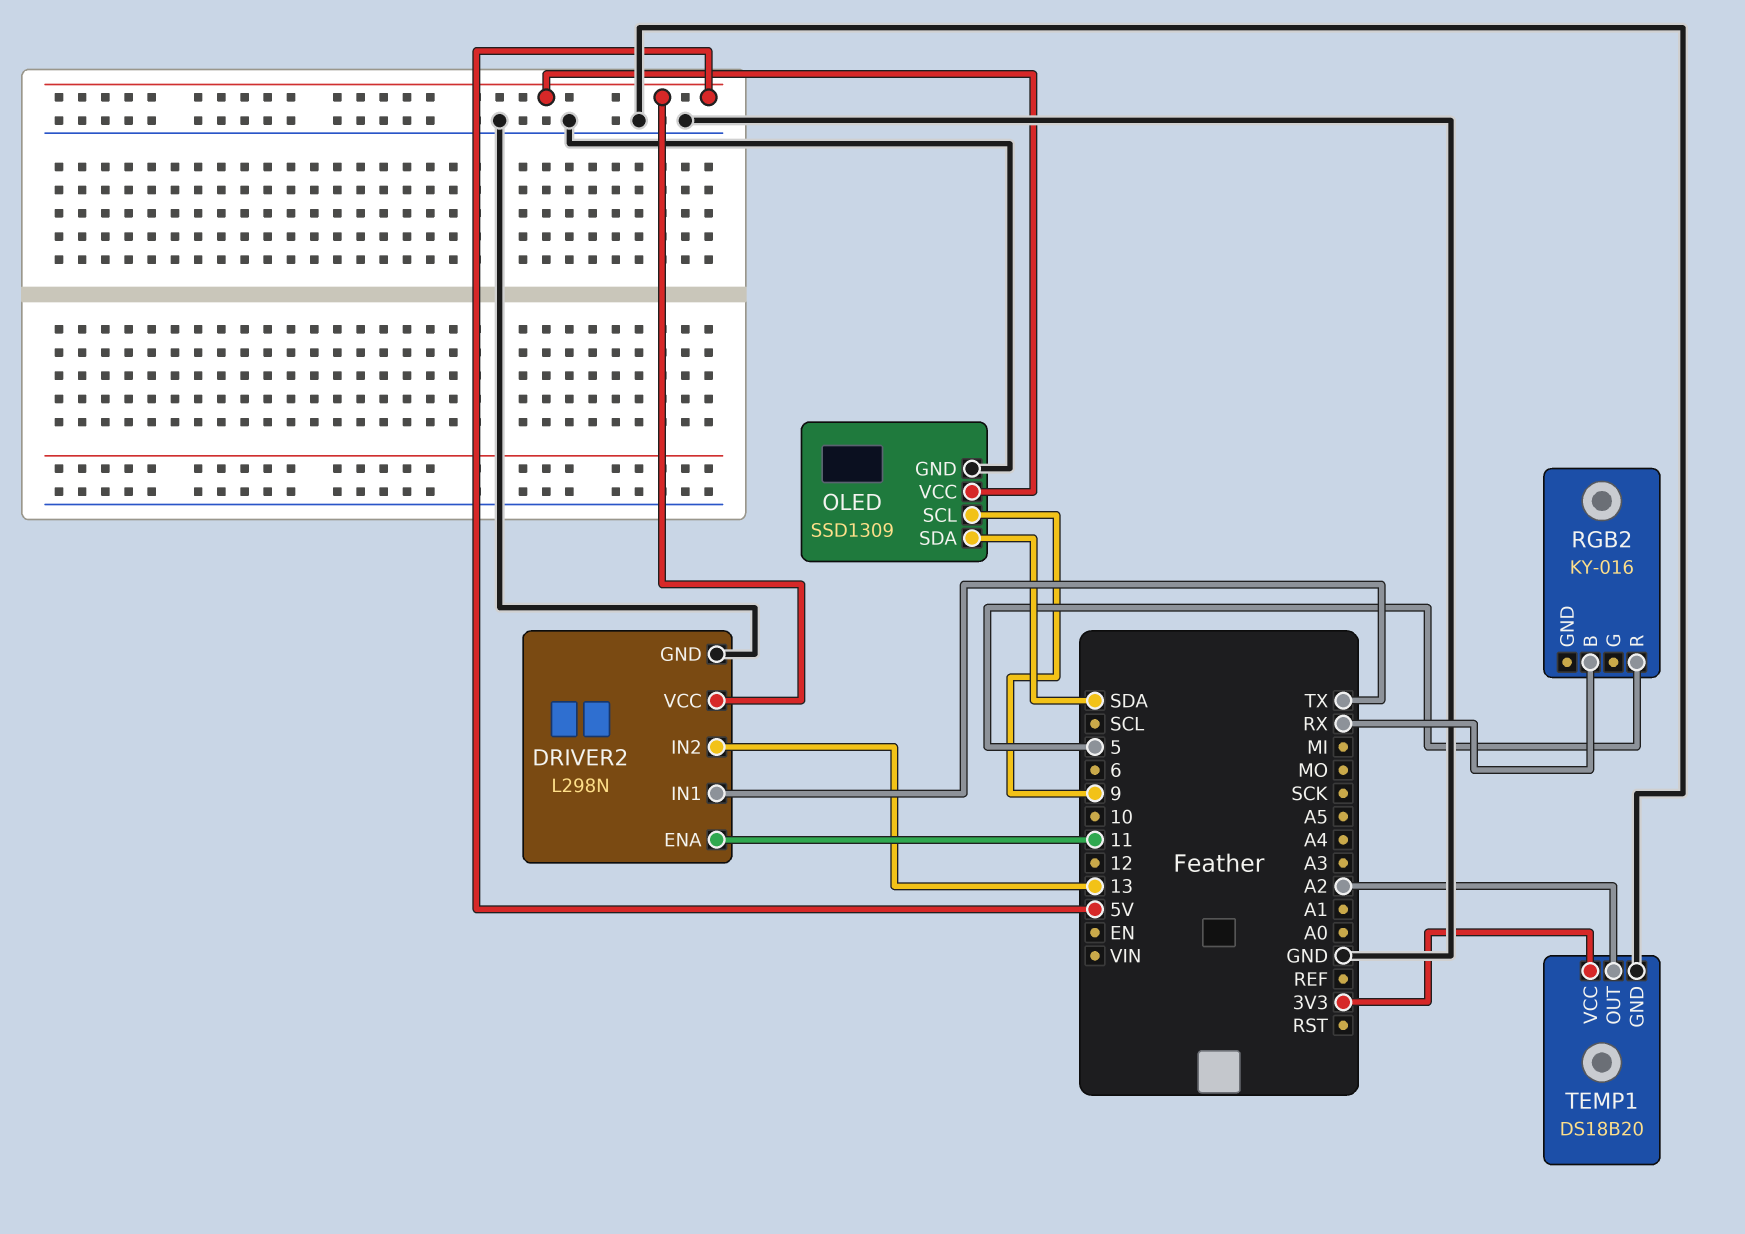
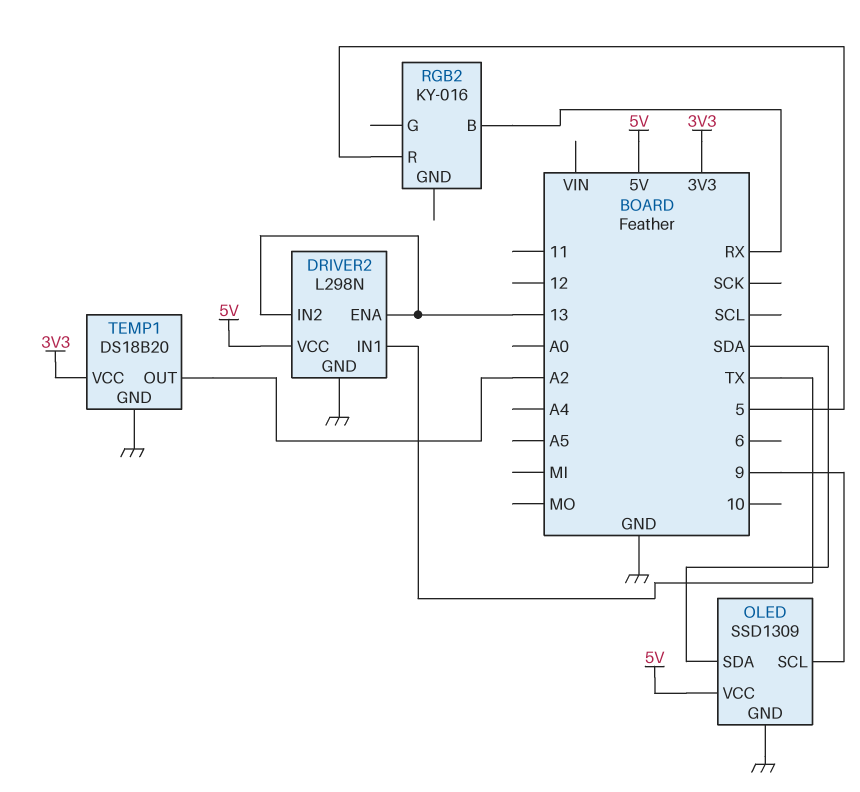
DRIVER2 pin ENA: 11 -> 13

